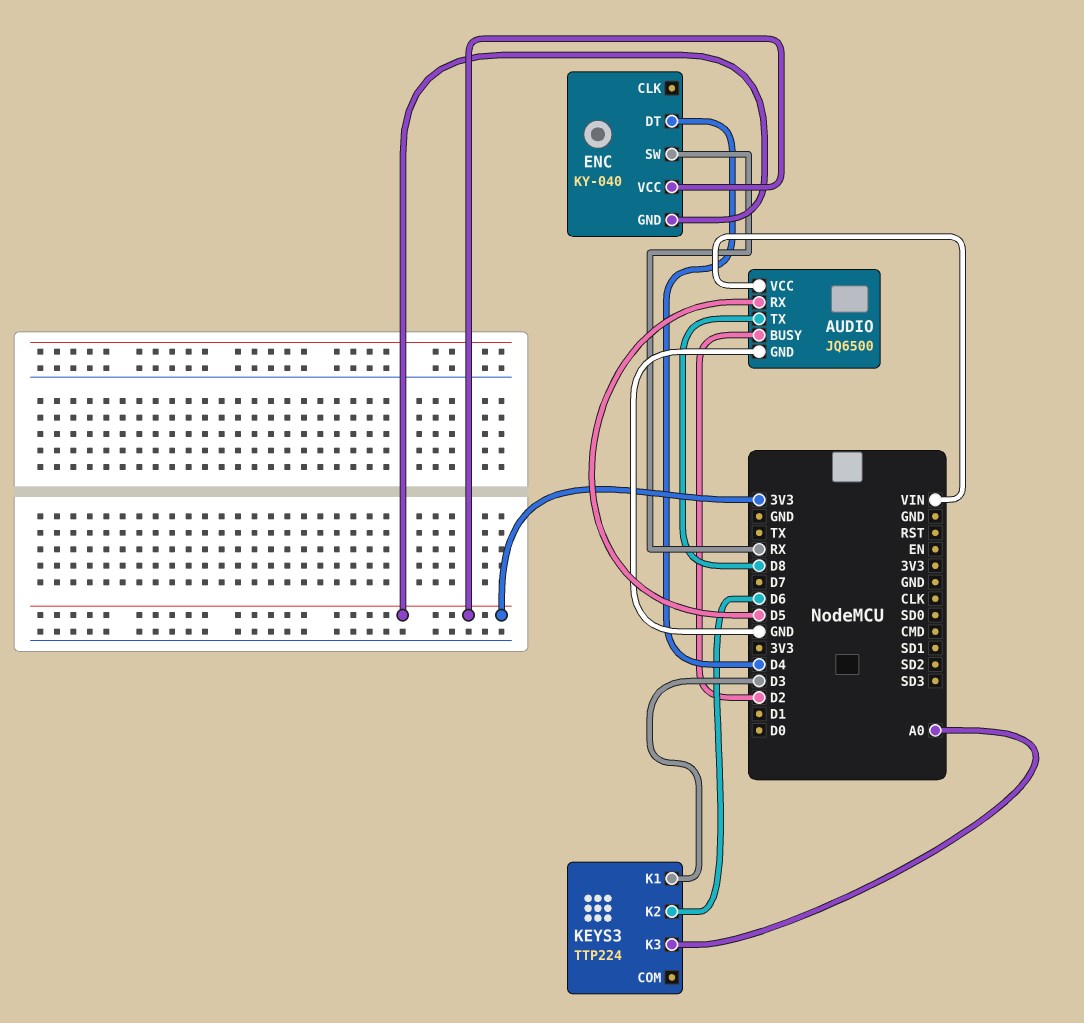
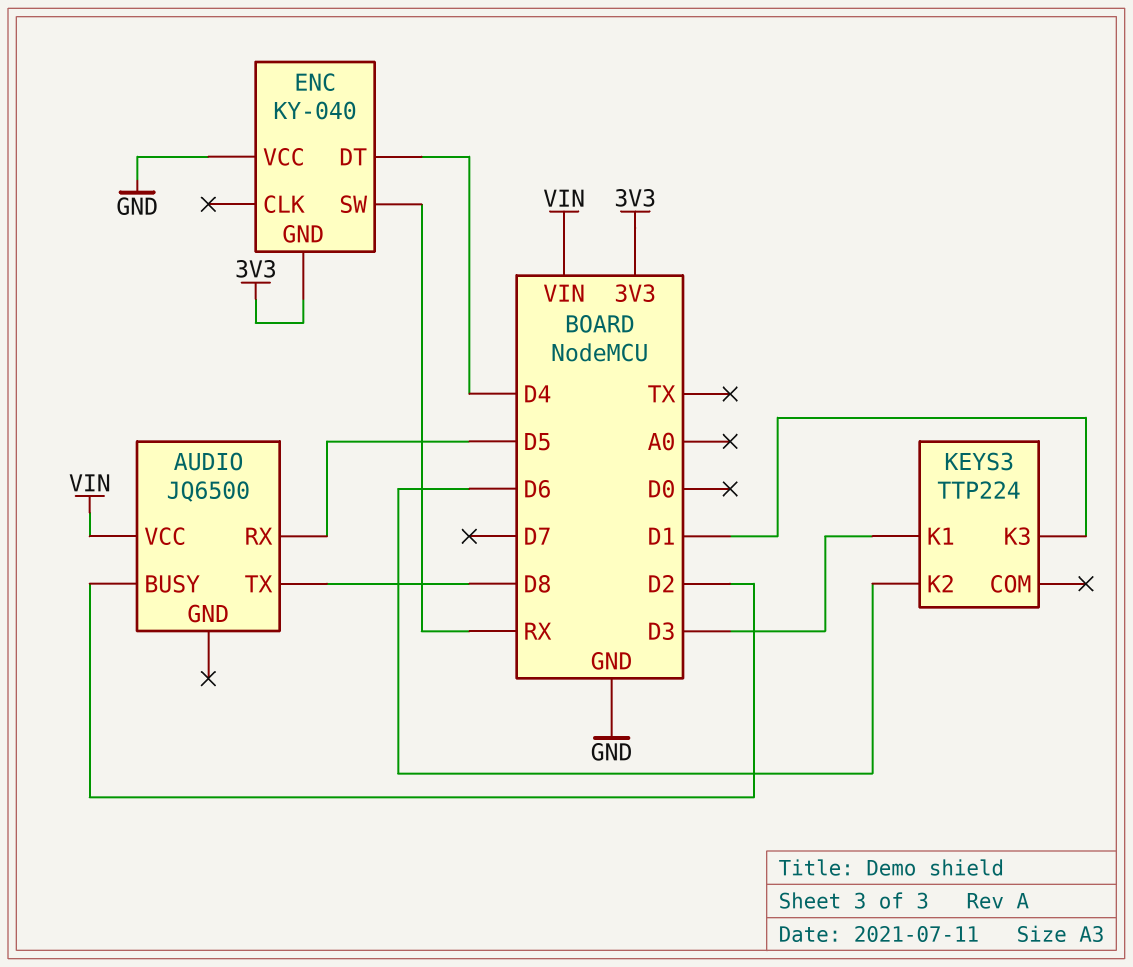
AUDIO pin GND: GND -> none
ENC pin VCC: 3V3 -> GND
KEYS3 pin K3: A0 -> D1

